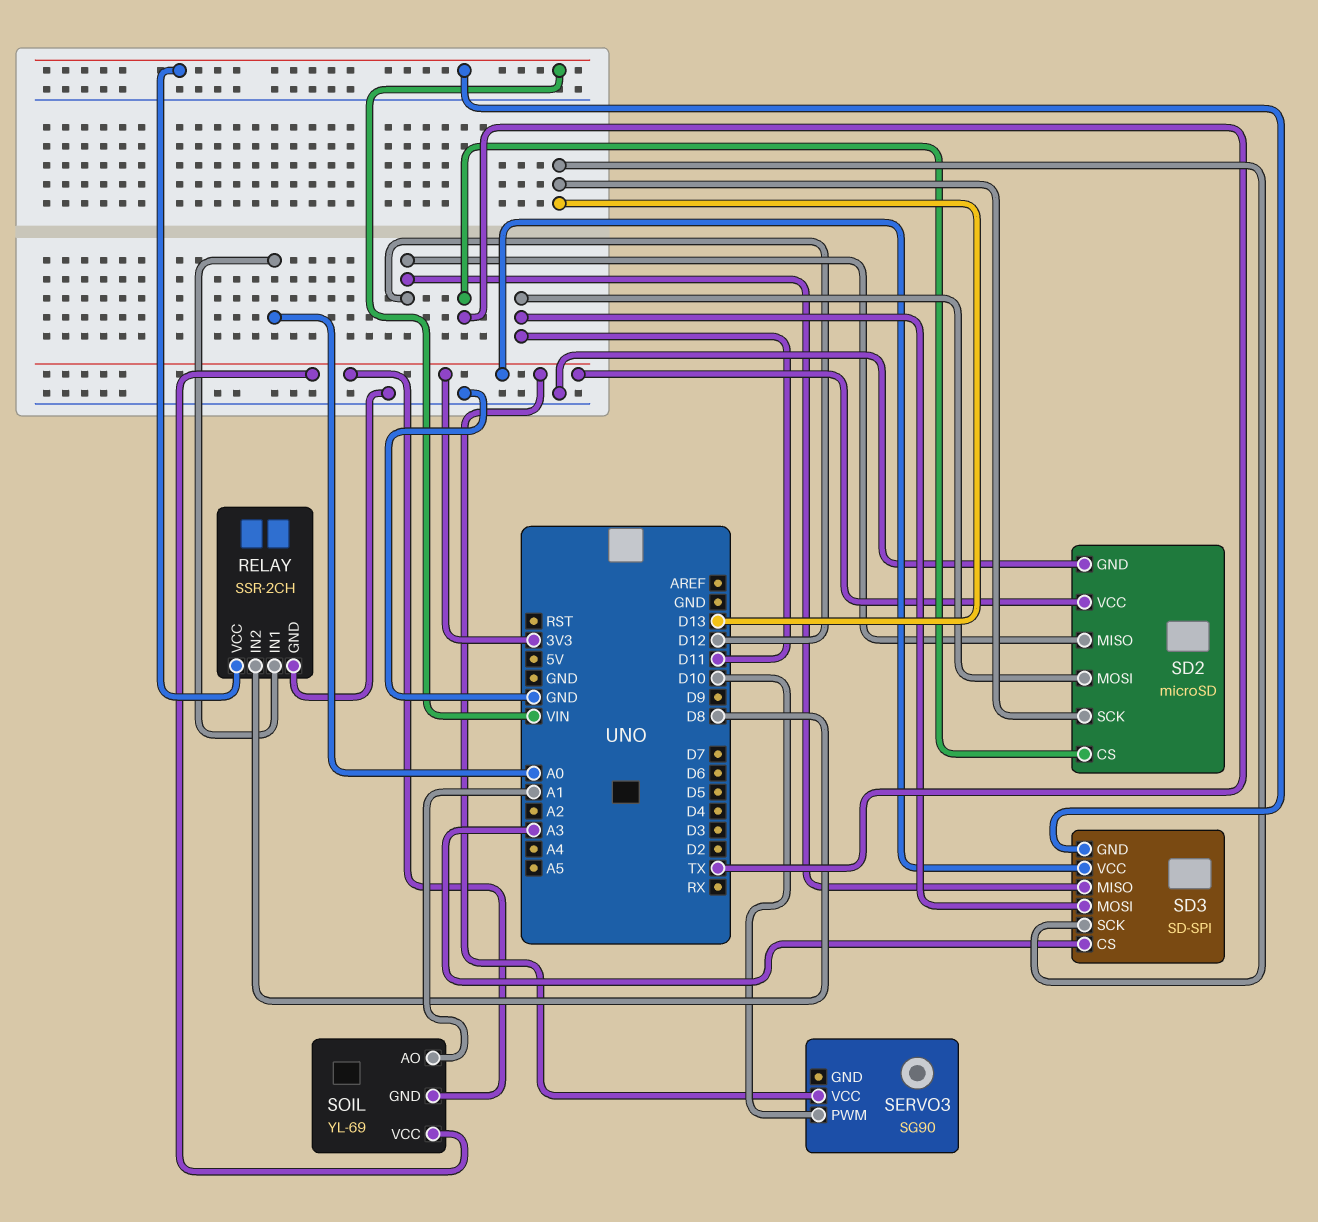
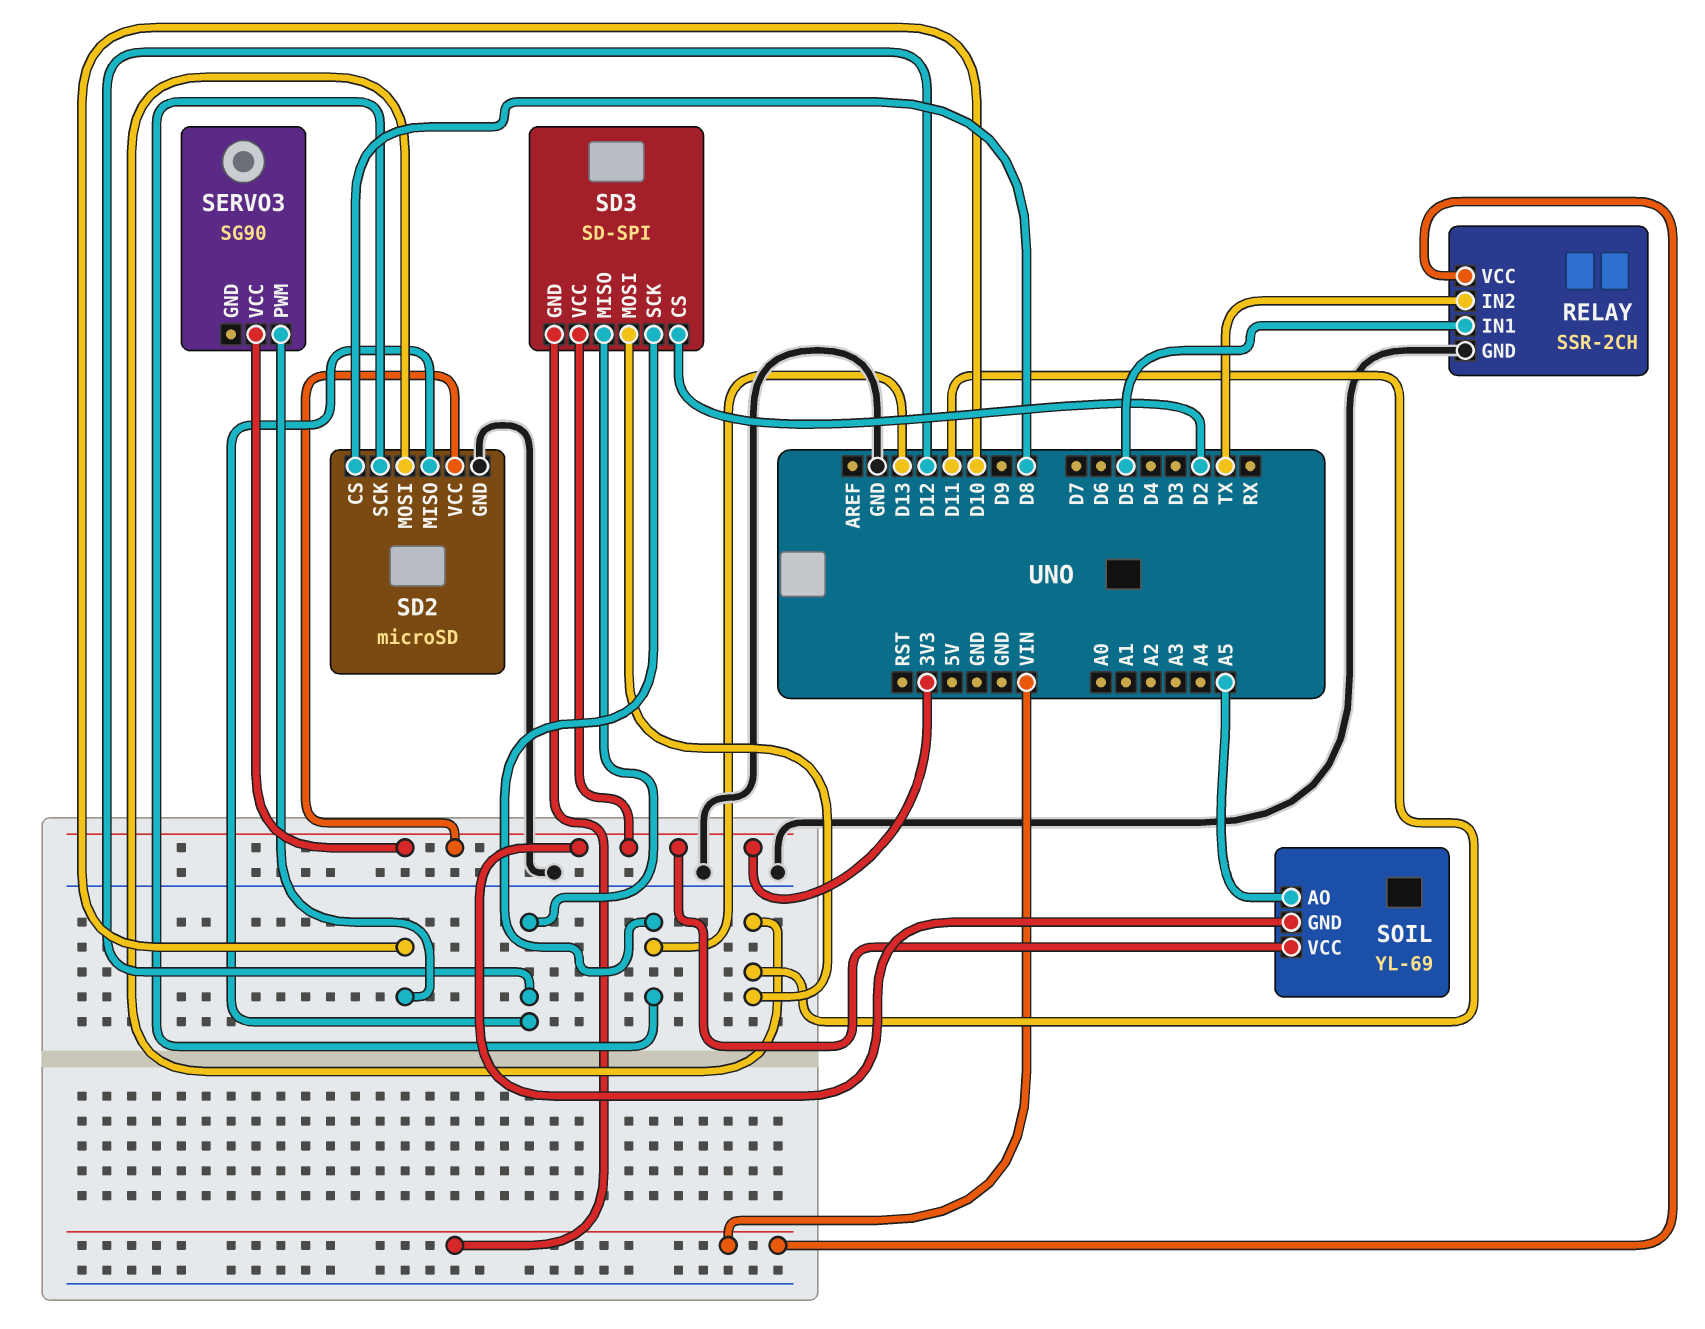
RELAY pin IN1: A0 -> D5
RELAY pin IN2: D8 -> TX
SD2 pin CS: TX -> D8
SD3 pin CS: A3 -> D2
SOIL pin AO: A1 -> A5

